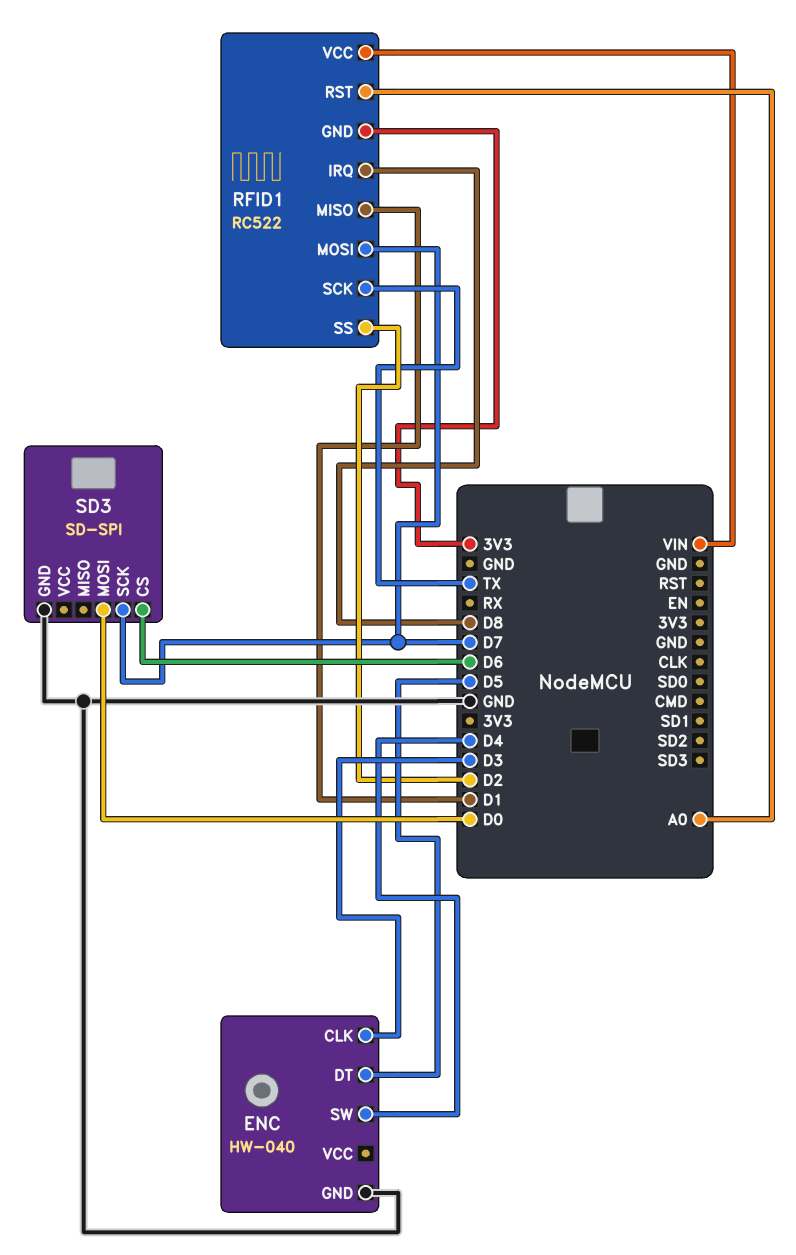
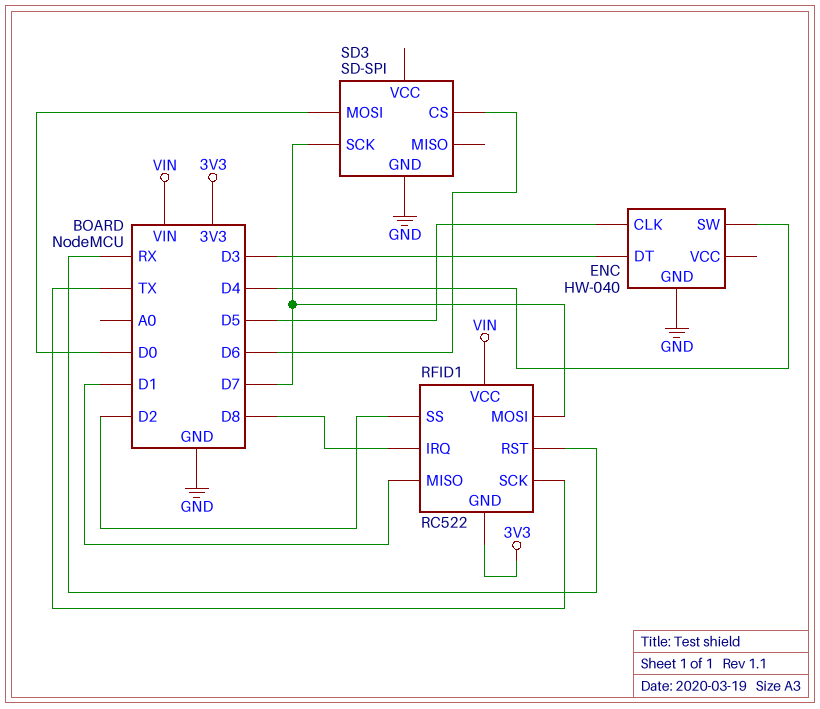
ENC pin CLK: D3 -> D5
ENC pin DT: D5 -> D3
RFID1 pin RST: A0 -> RX

